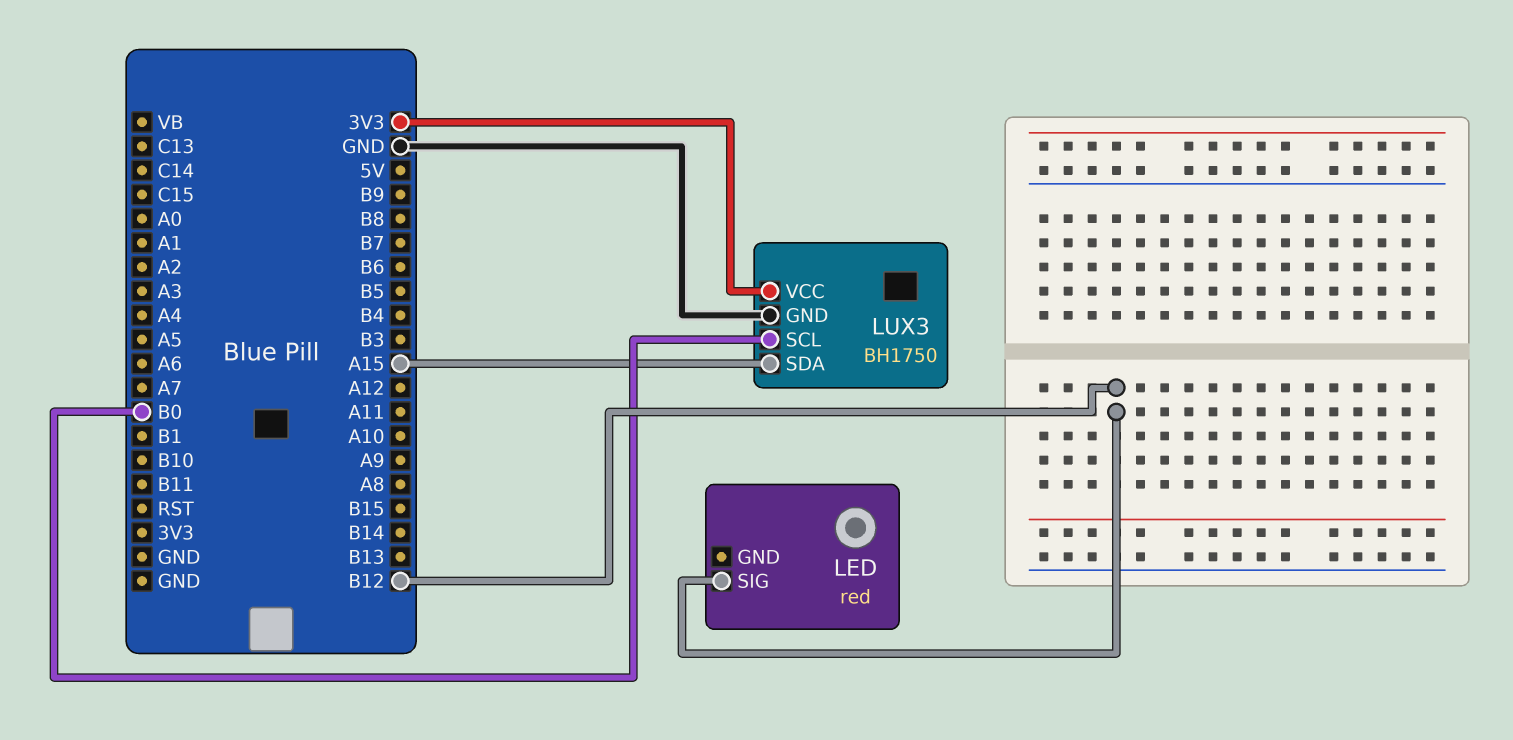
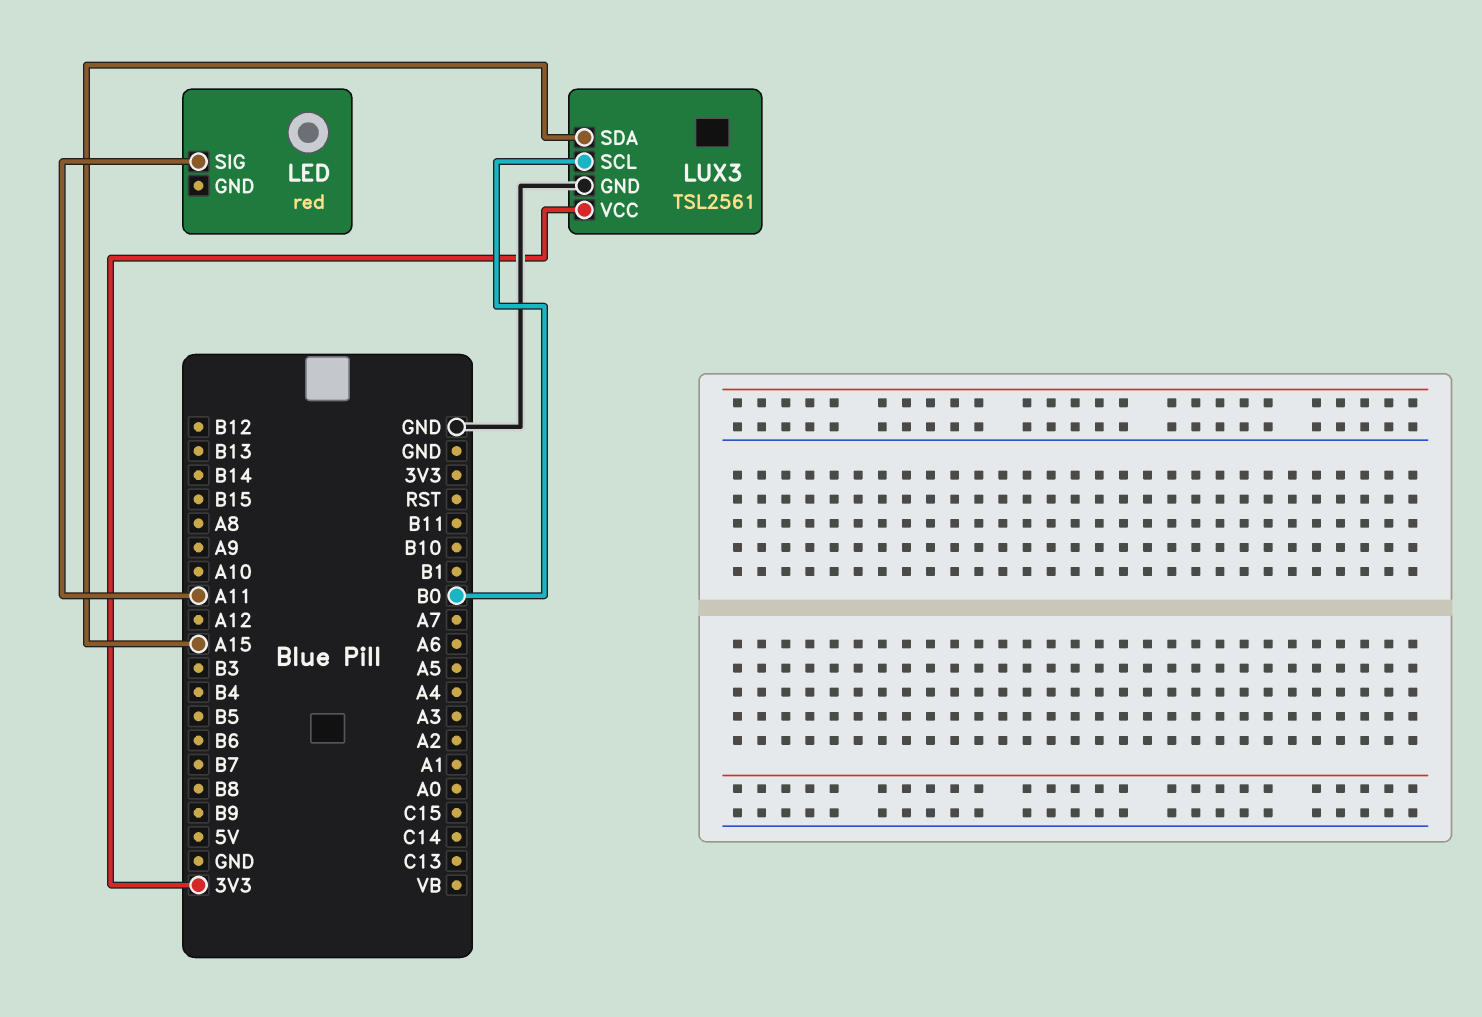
LED pin SIG: B12 -> A11
LUX3: BH1750 -> TSL2561

